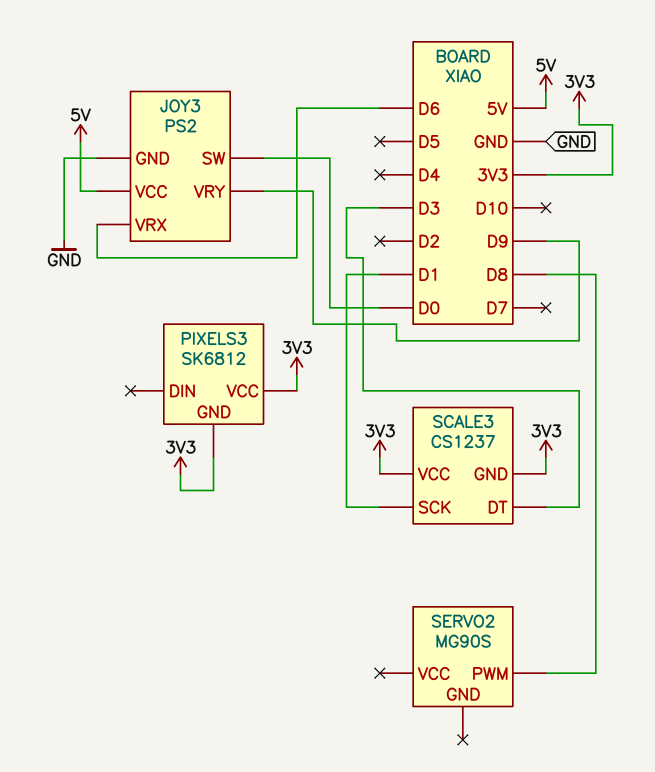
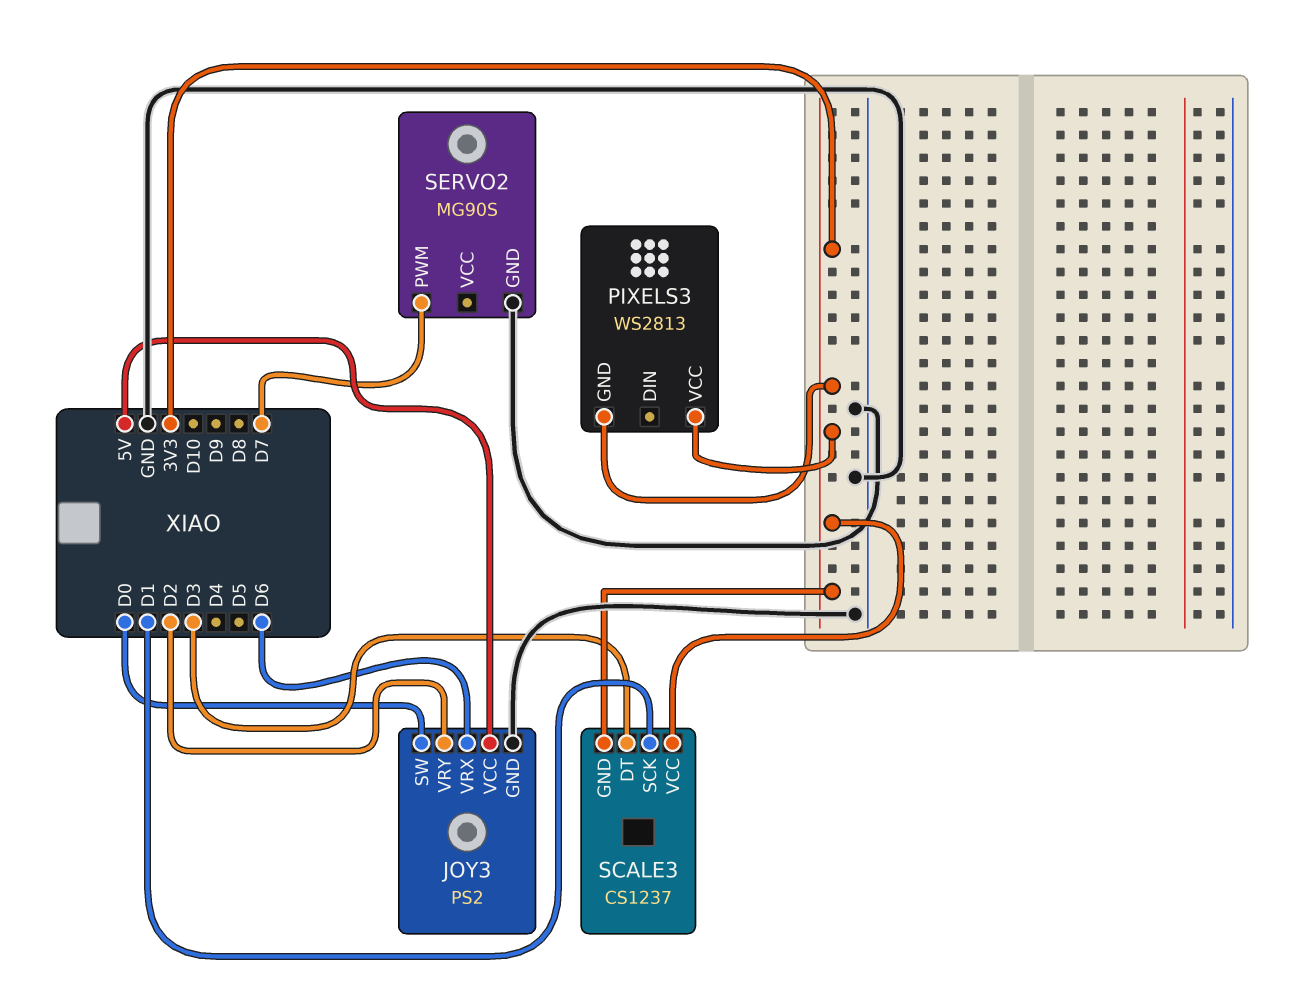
JOY3 pin VRY: D9 -> D2
PIXELS3: SK6812 -> WS2813
SERVO2 pin GND: none -> GND
SERVO2 pin PWM: D8 -> D7

